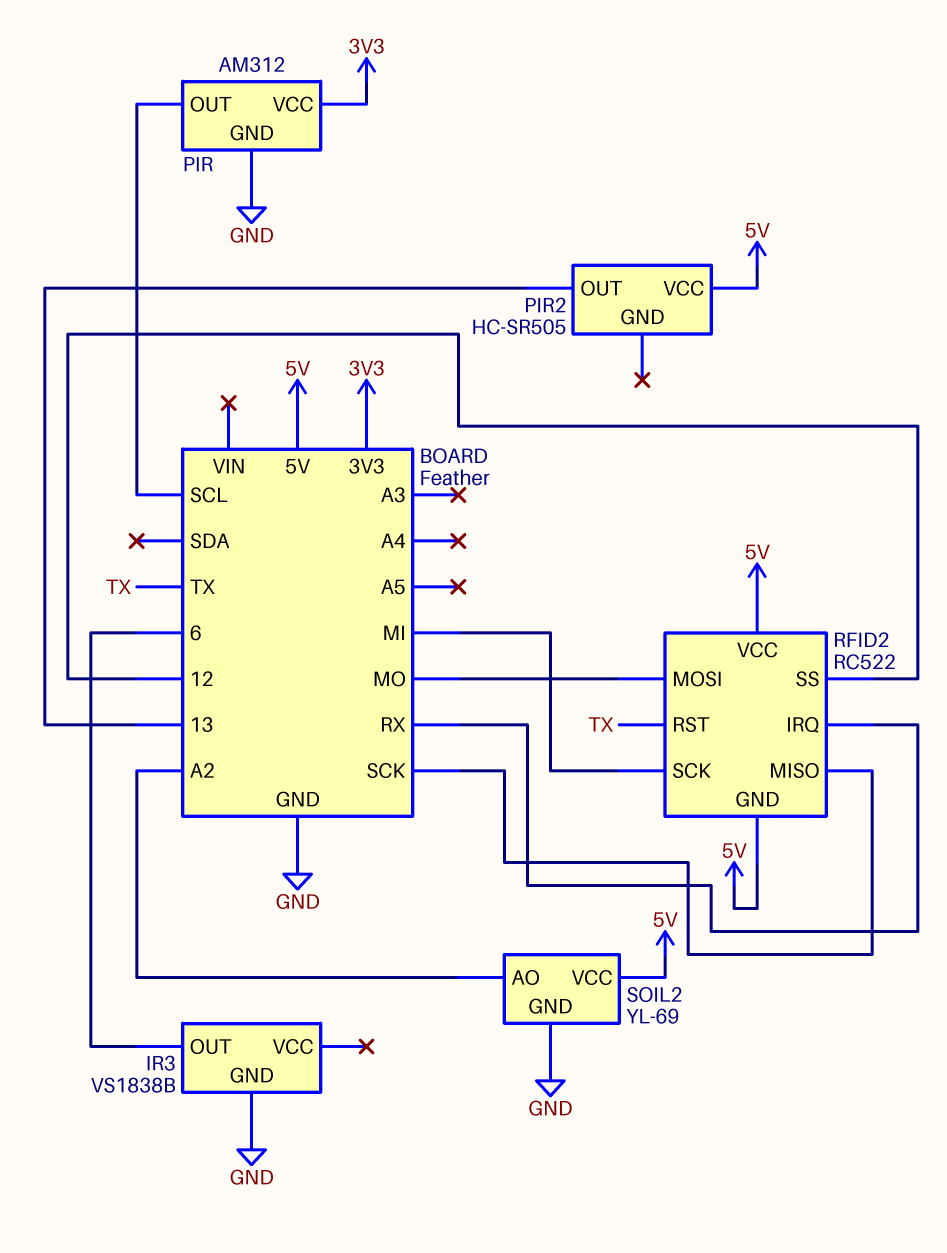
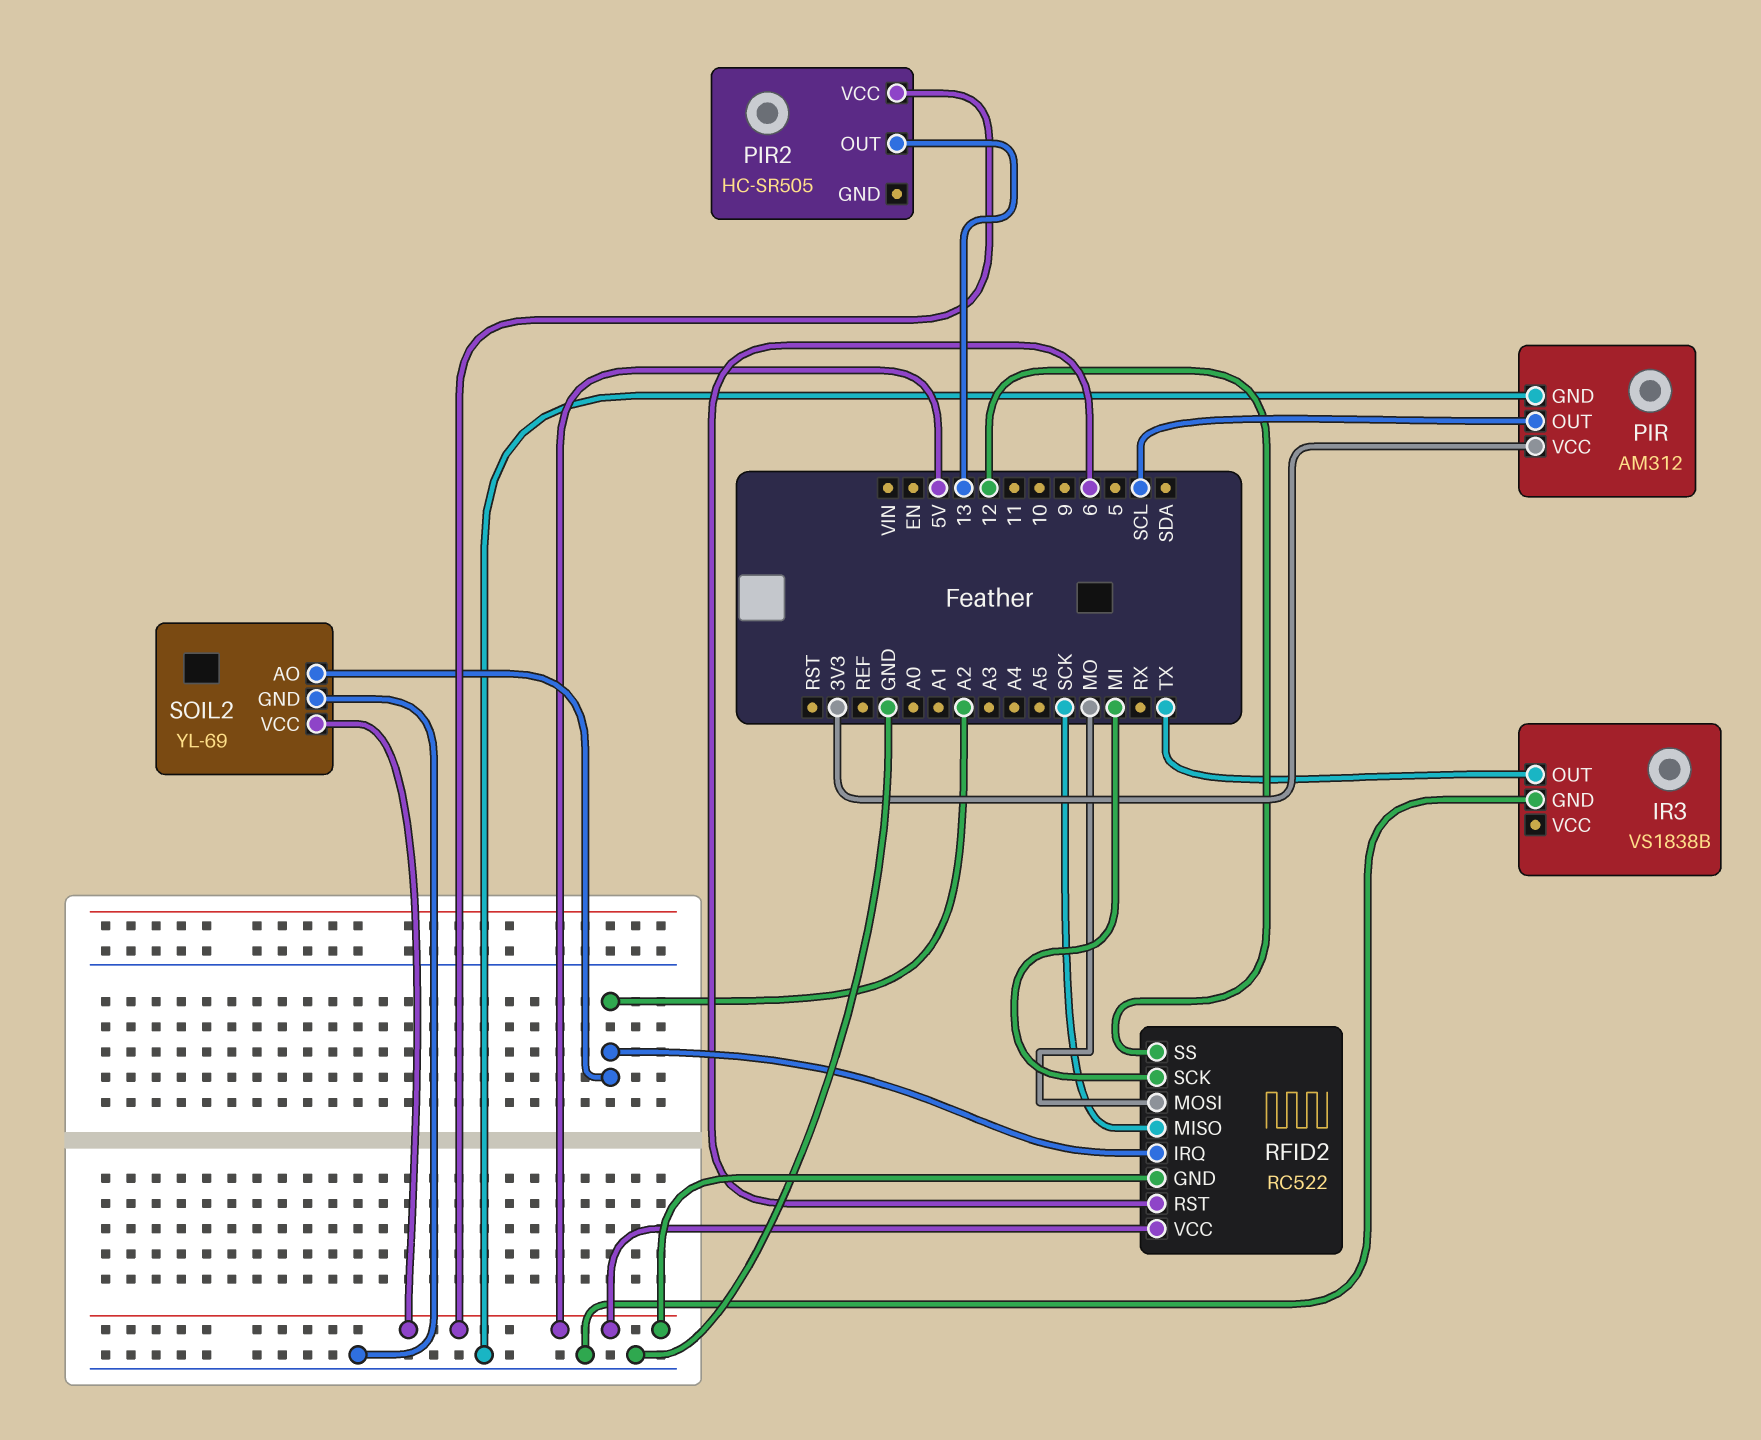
IR3 pin OUT: 6 -> TX
RFID2 pin IRQ: RX -> A2
RFID2 pin RST: TX -> 6

